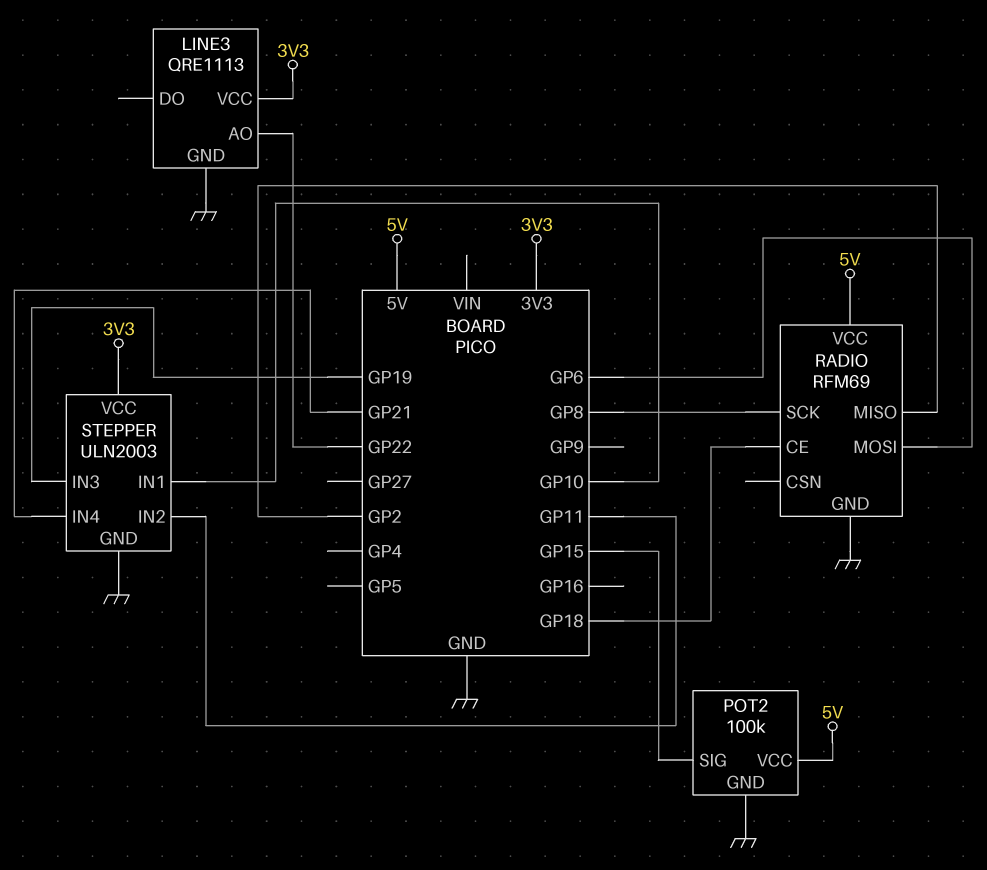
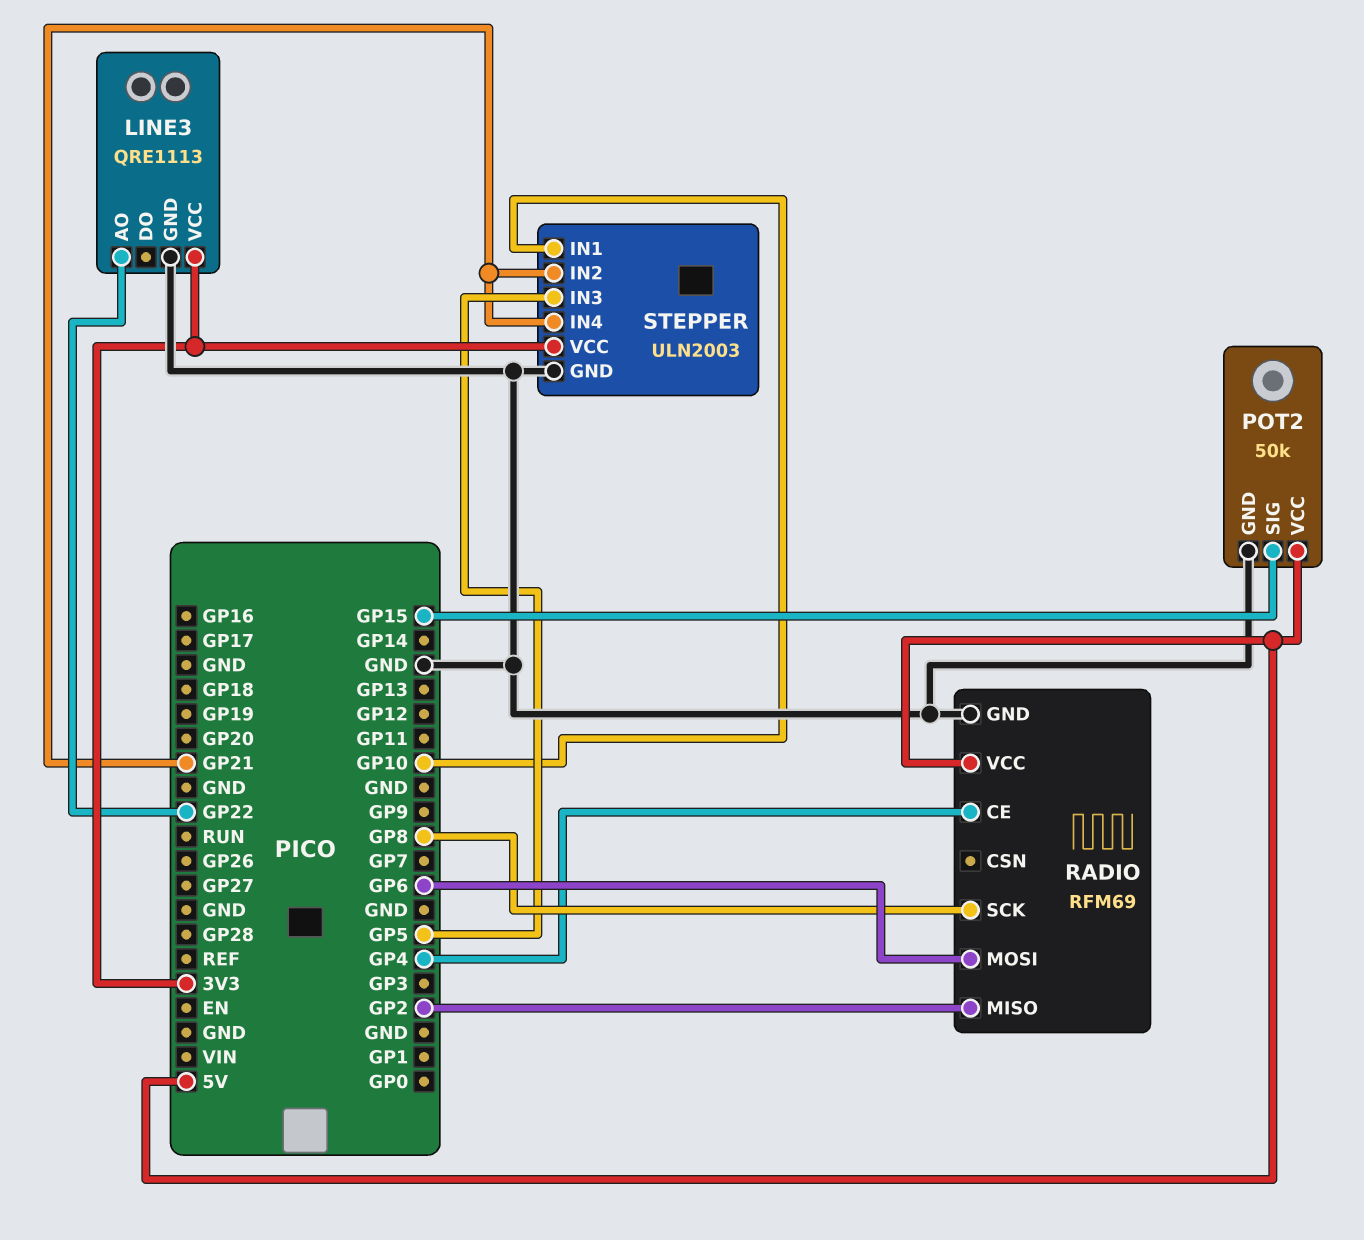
POT2: 100k -> 50k
RADIO pin CE: GP18 -> GP4
STEPPER pin IN2: GP11 -> GP21
STEPPER pin IN3: GP19 -> GP5

